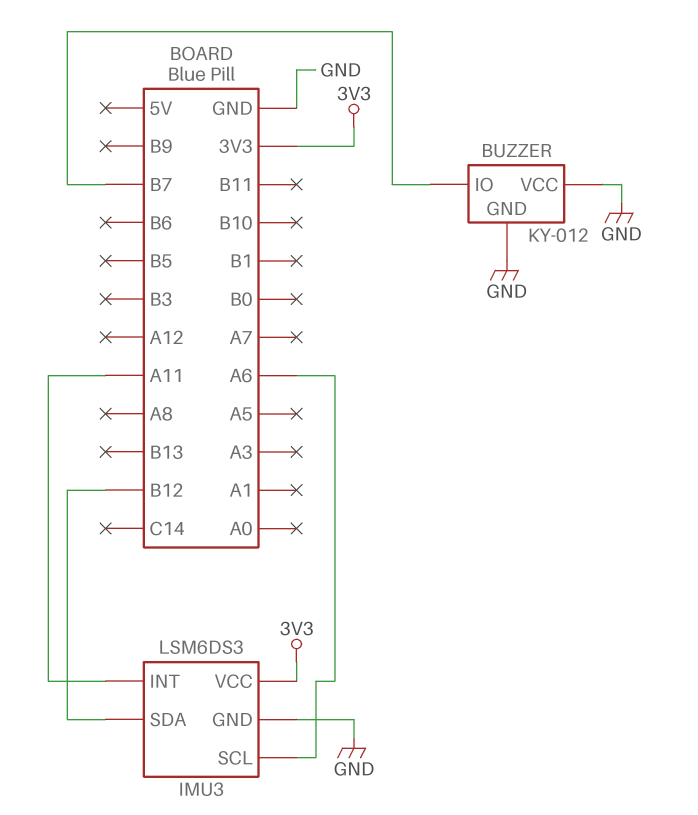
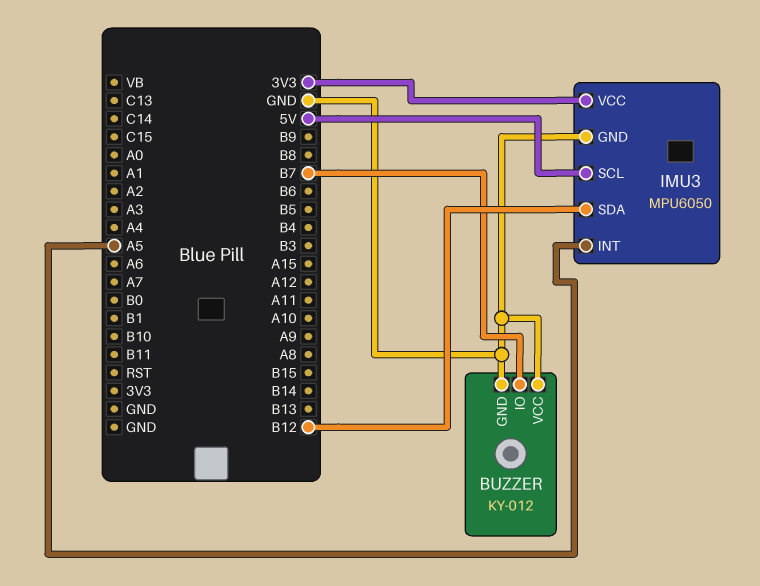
IMU3: LSM6DS3 -> MPU6050
IMU3 pin INT: A11 -> A5
IMU3 pin SCL: A6 -> 5V

